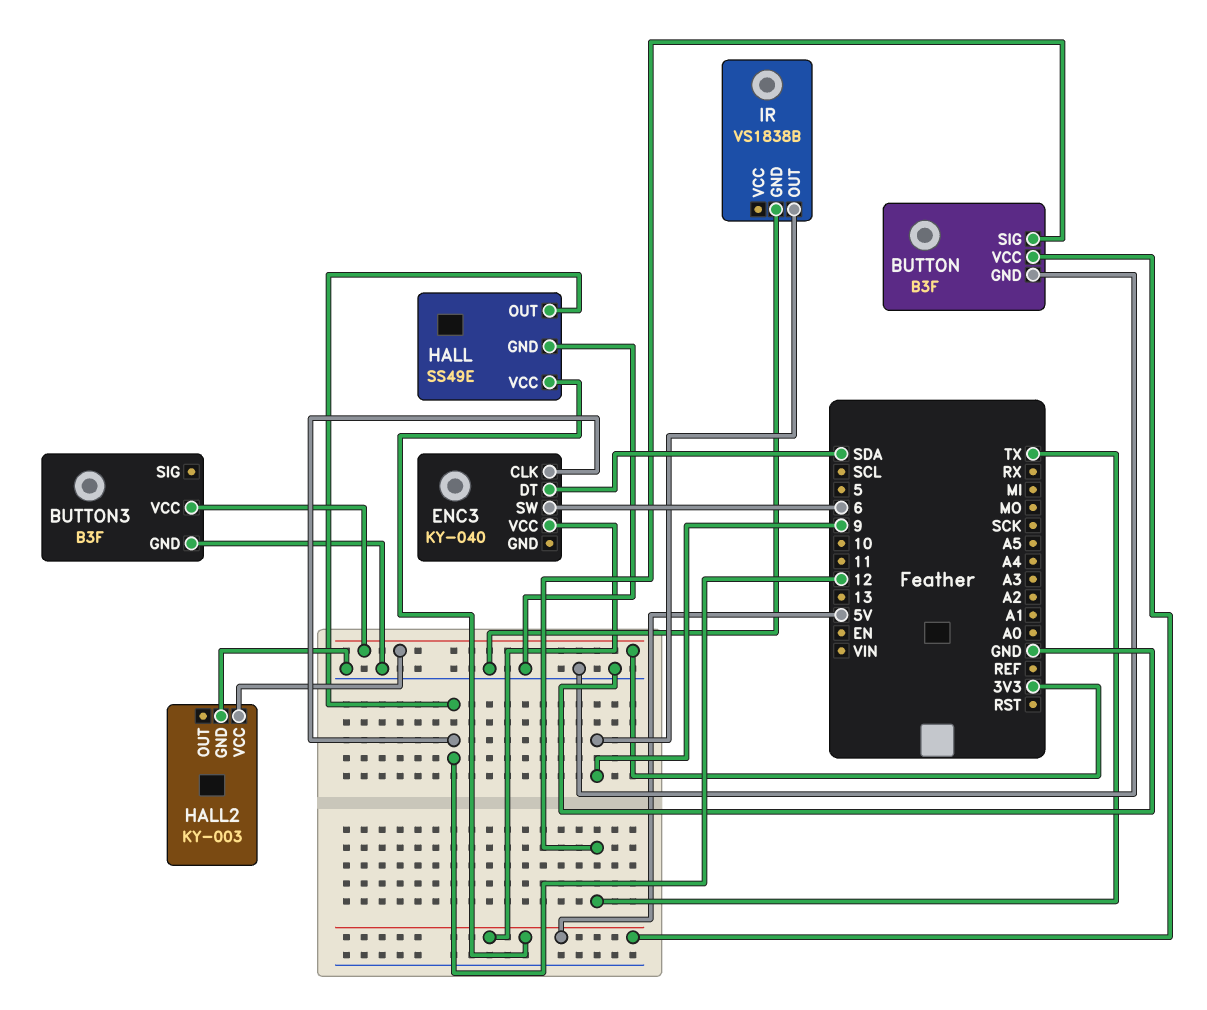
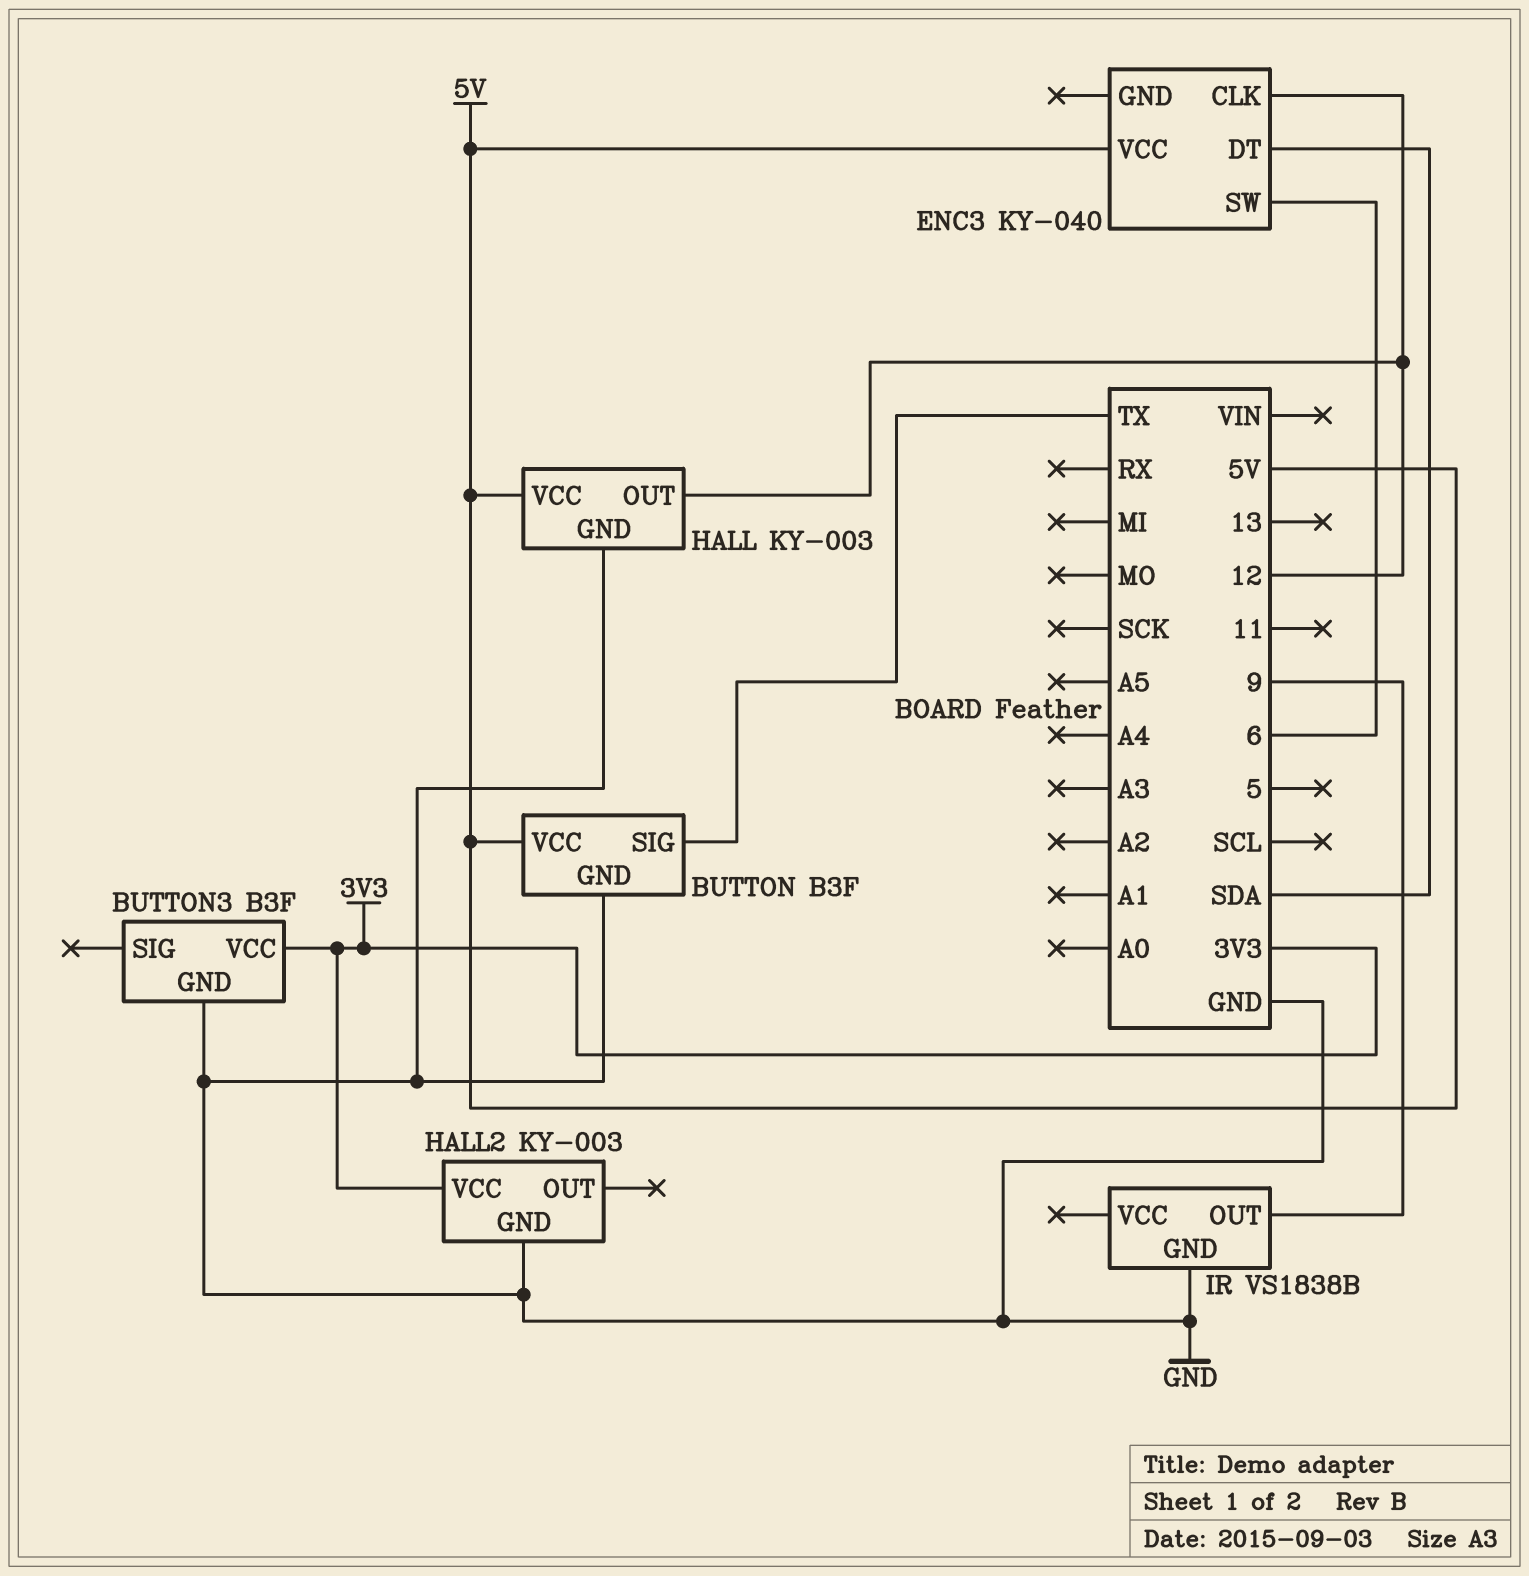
HALL: SS49E -> KY-003

